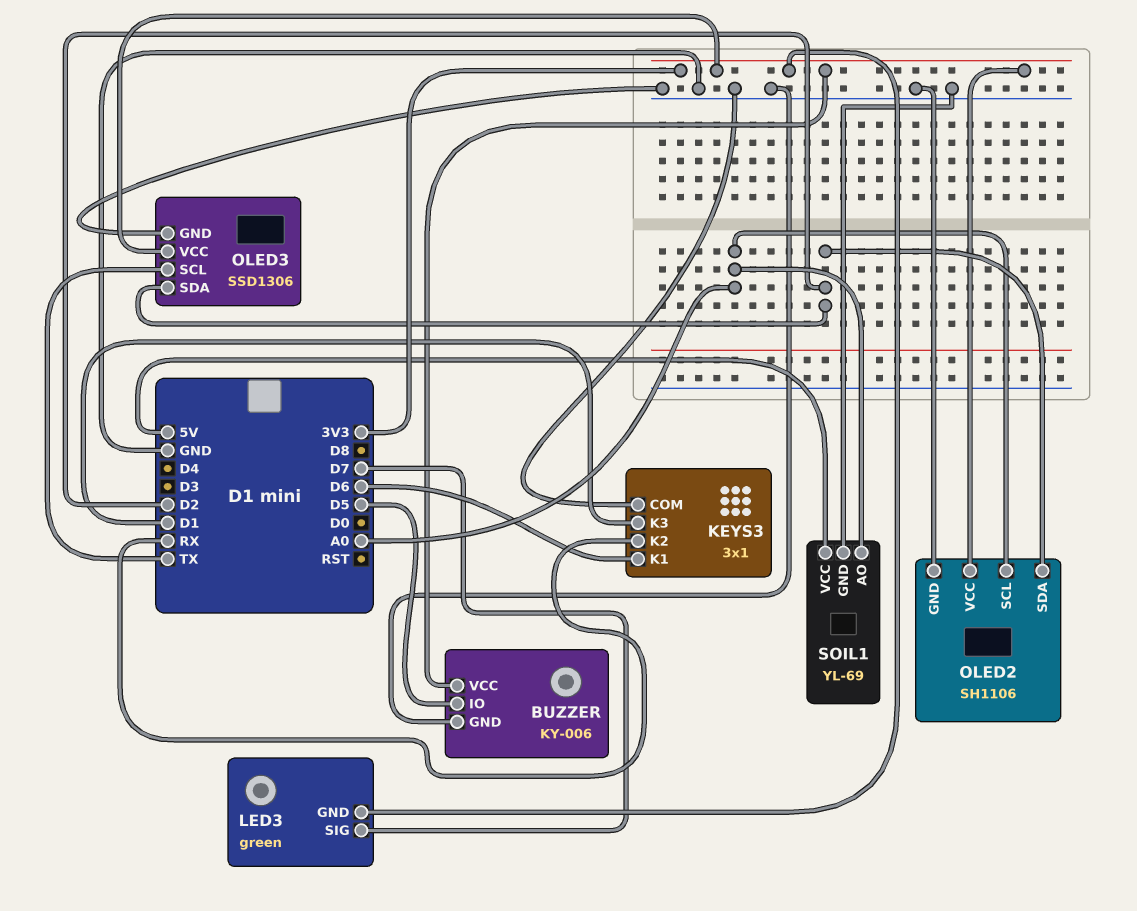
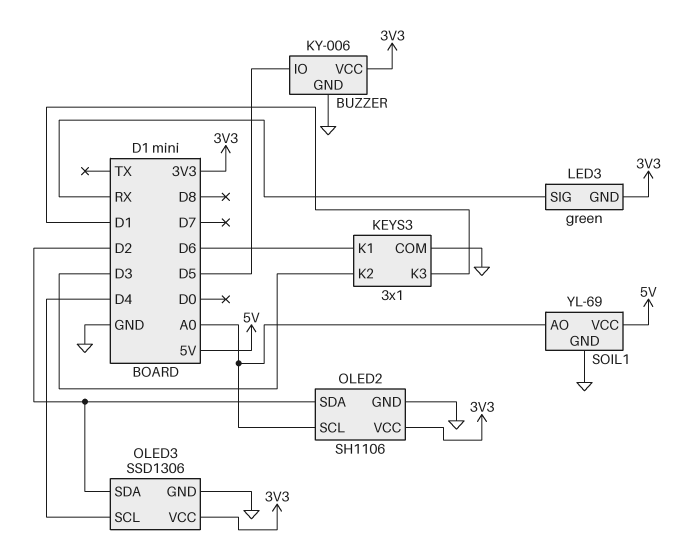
KEYS3 pin K2: RX -> D3
LED3 pin SIG: D7 -> RX
OLED3 pin SCL: TX -> D4

